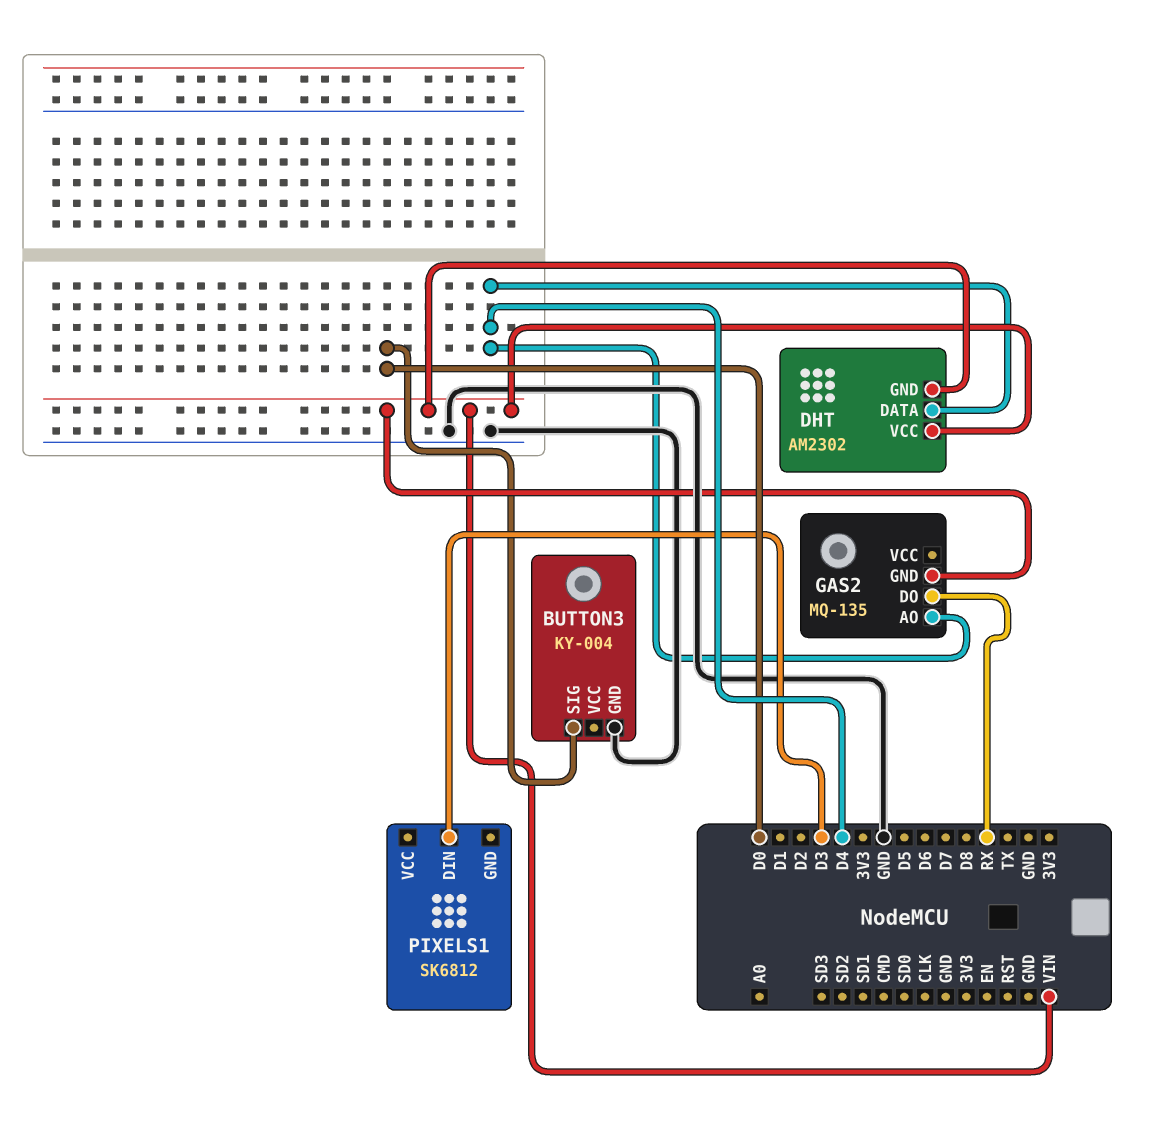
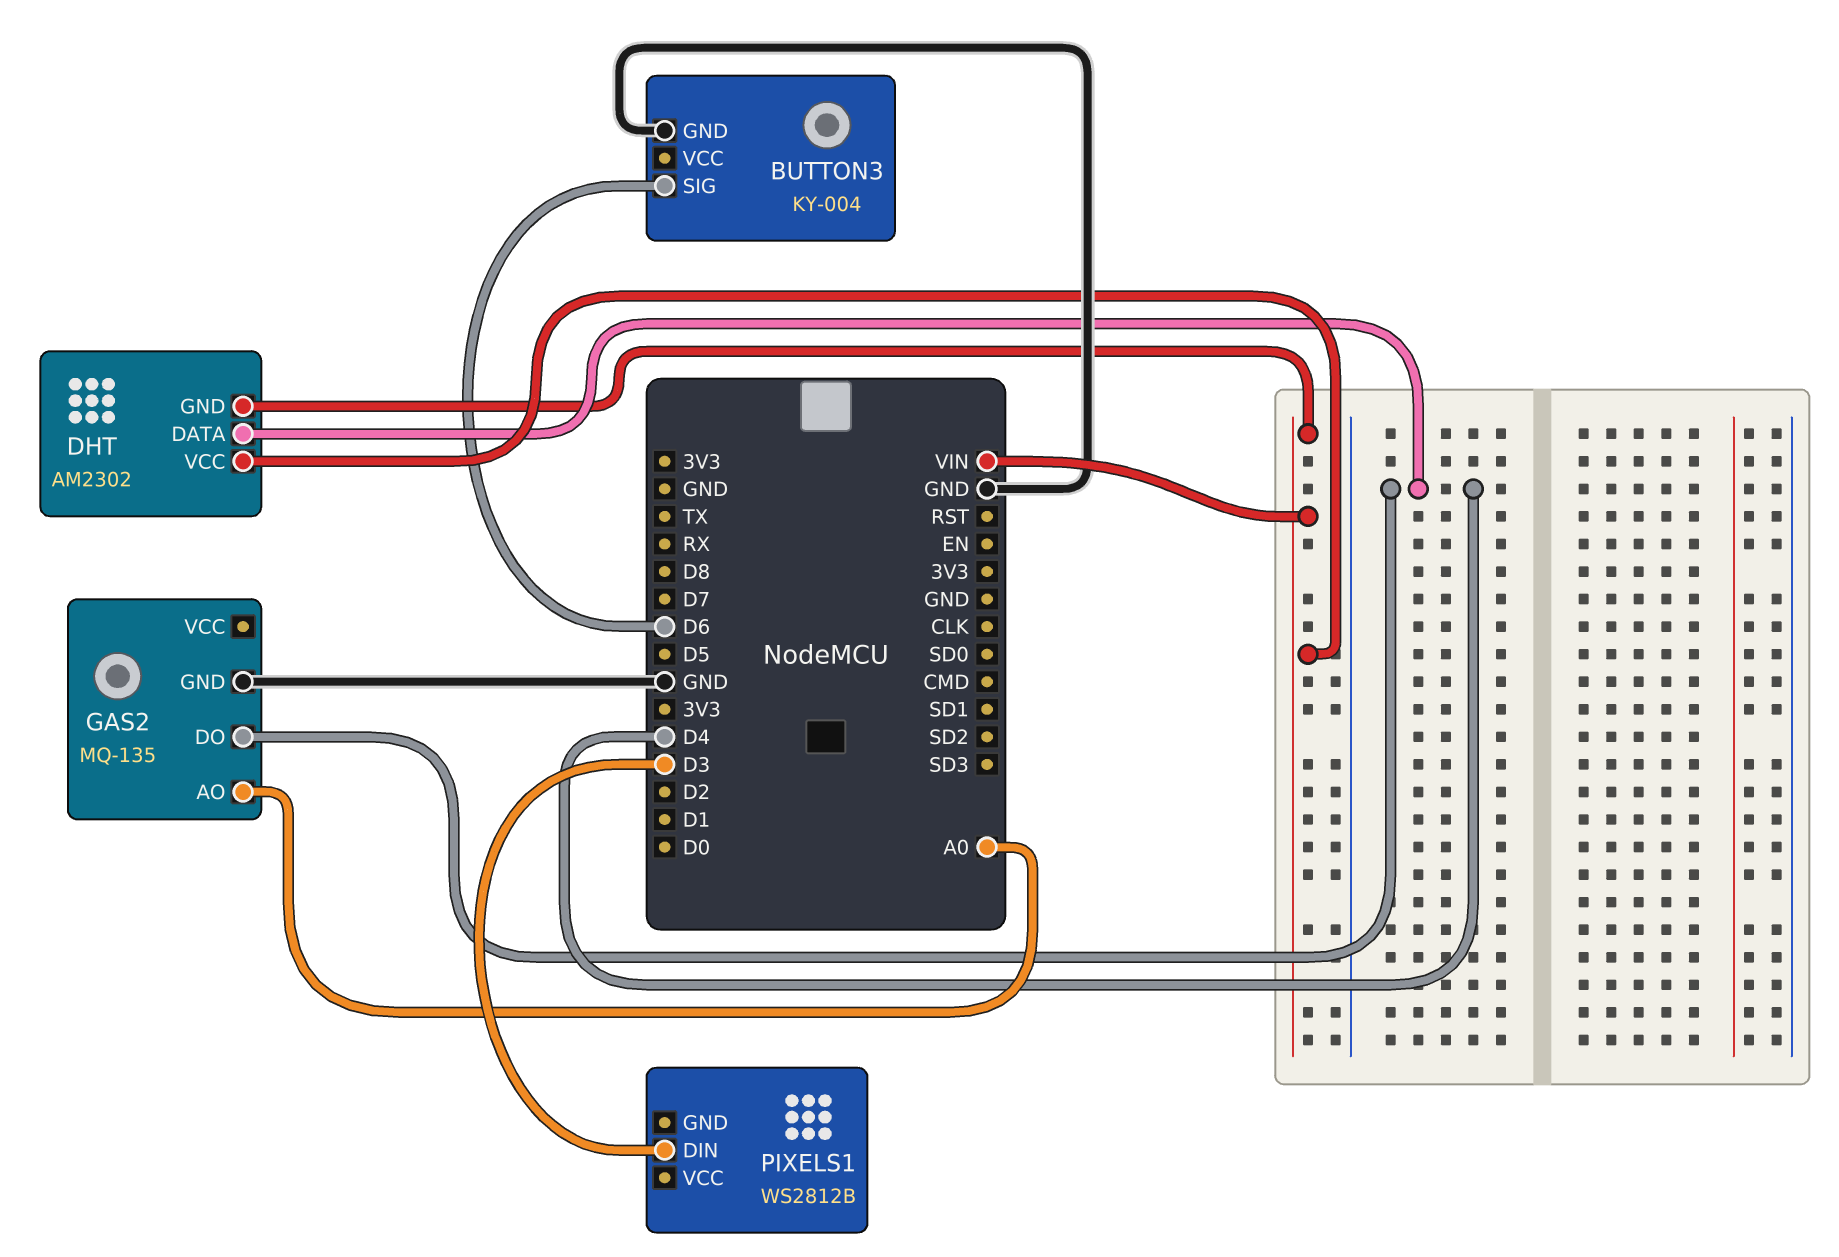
BUTTON3 pin SIG: D0 -> D6
GAS2 pin AO: D4 -> A0
GAS2 pin DO: RX -> D4
GAS2 pin GND: VIN -> GND
PIXELS1: SK6812 -> WS2812B

